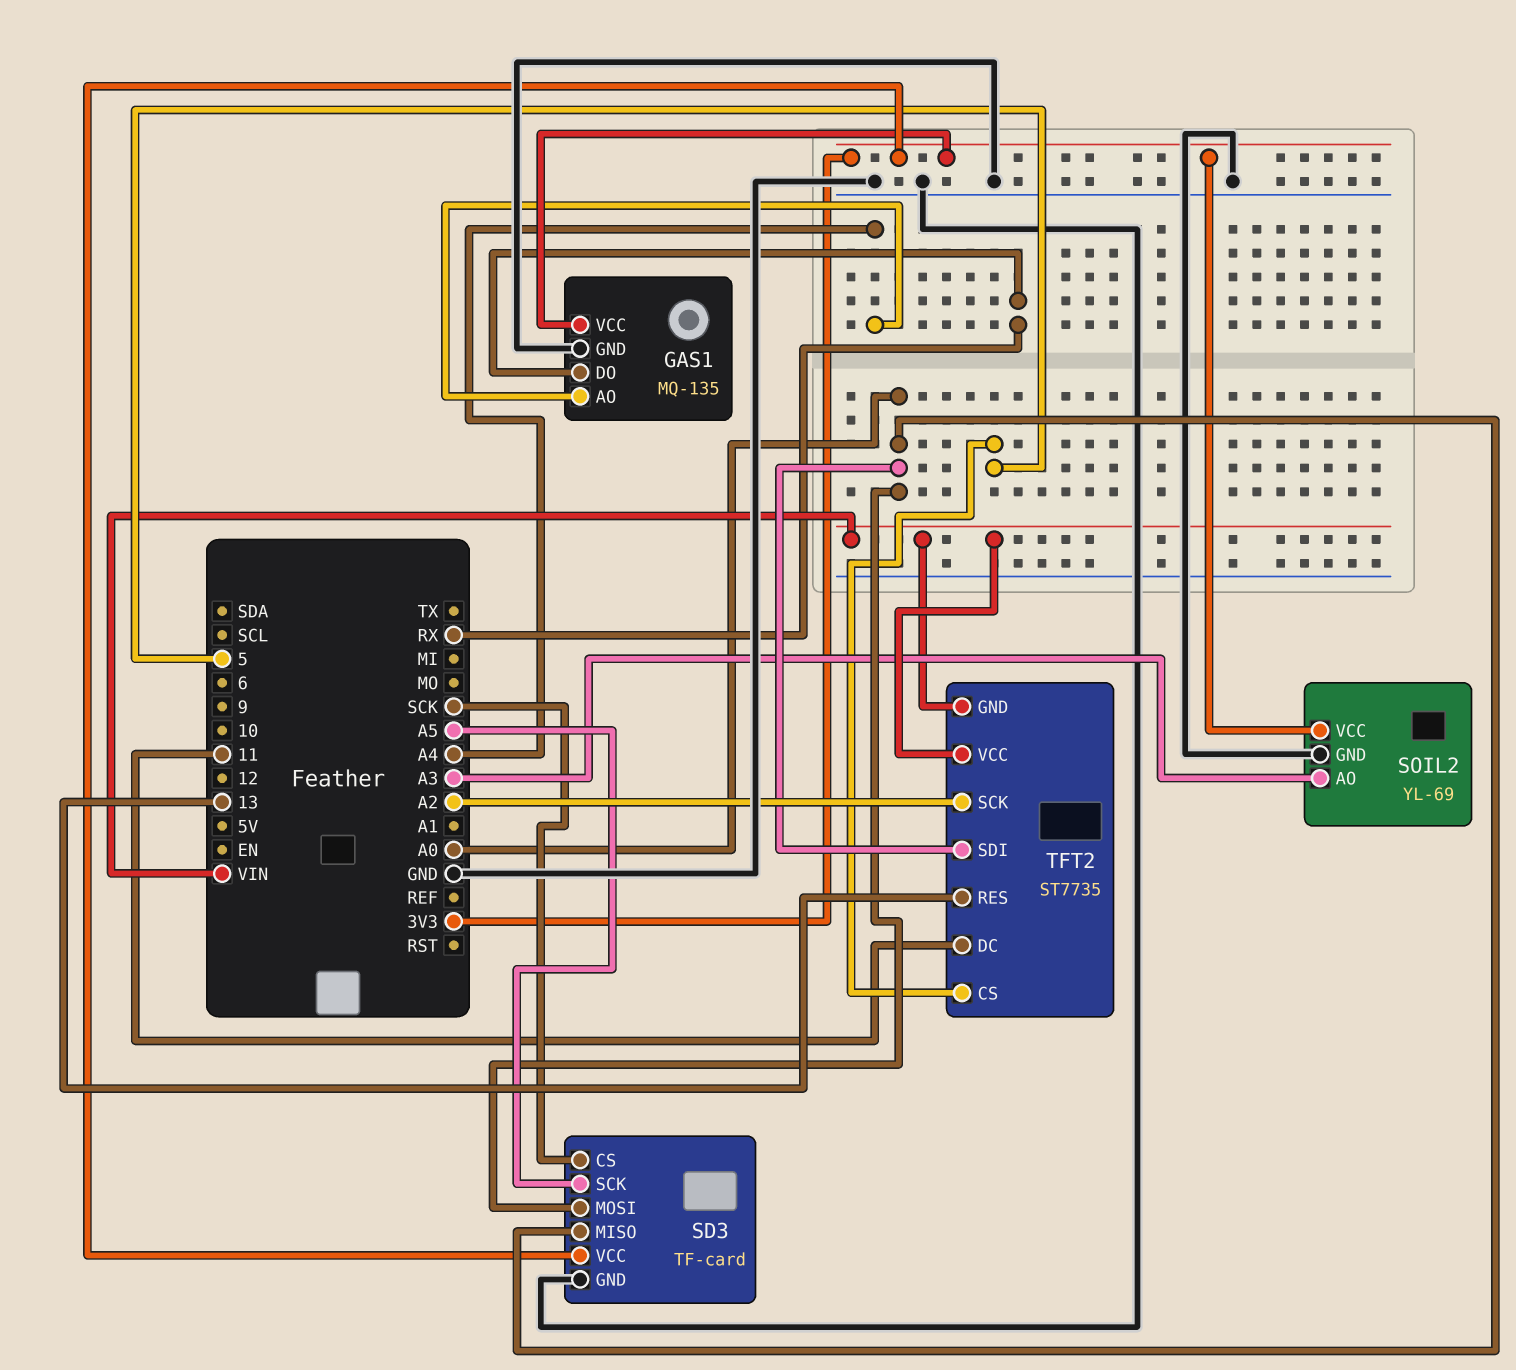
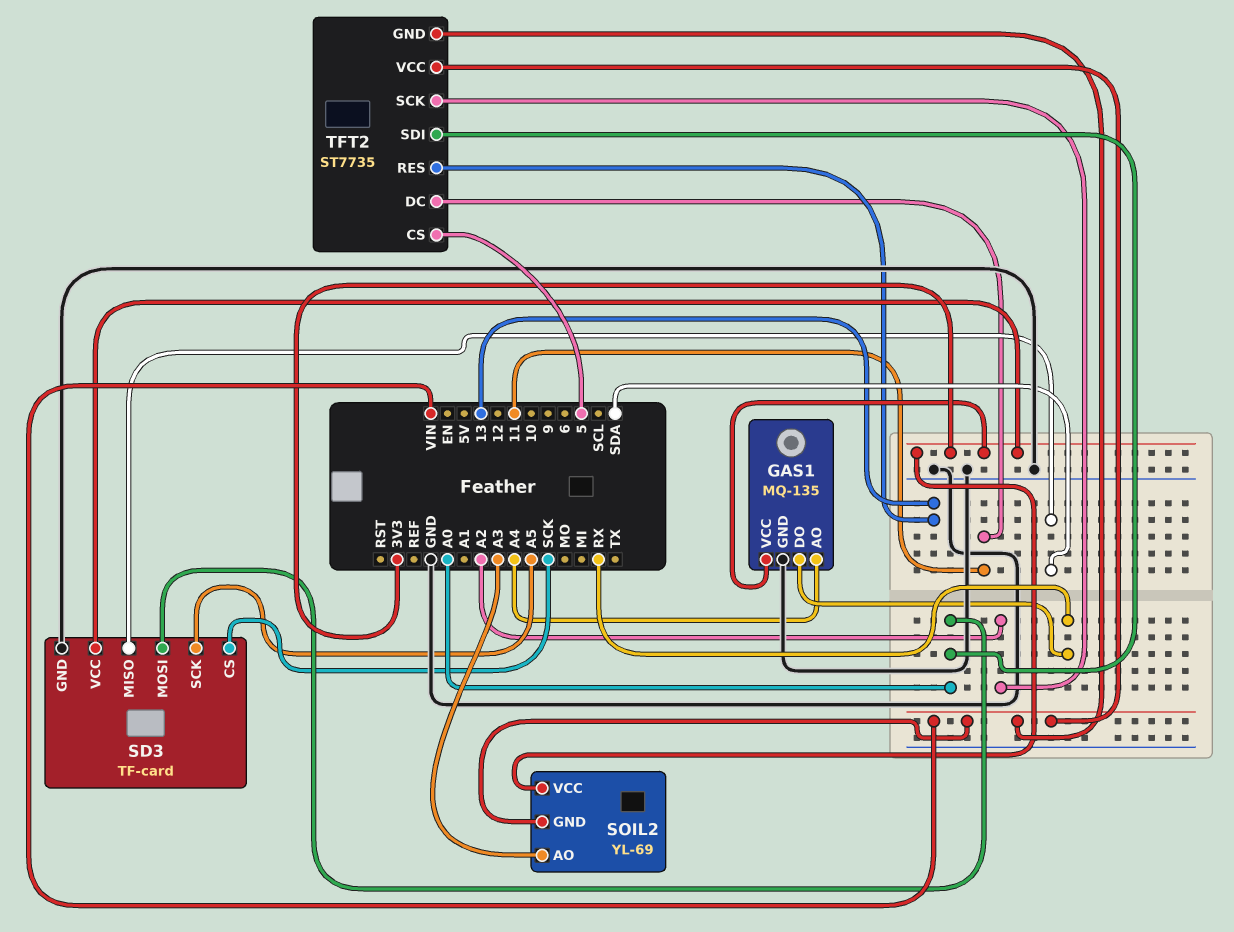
SD3 pin MISO: A0 -> SDA
SOIL2 pin GND: GND -> VIN

